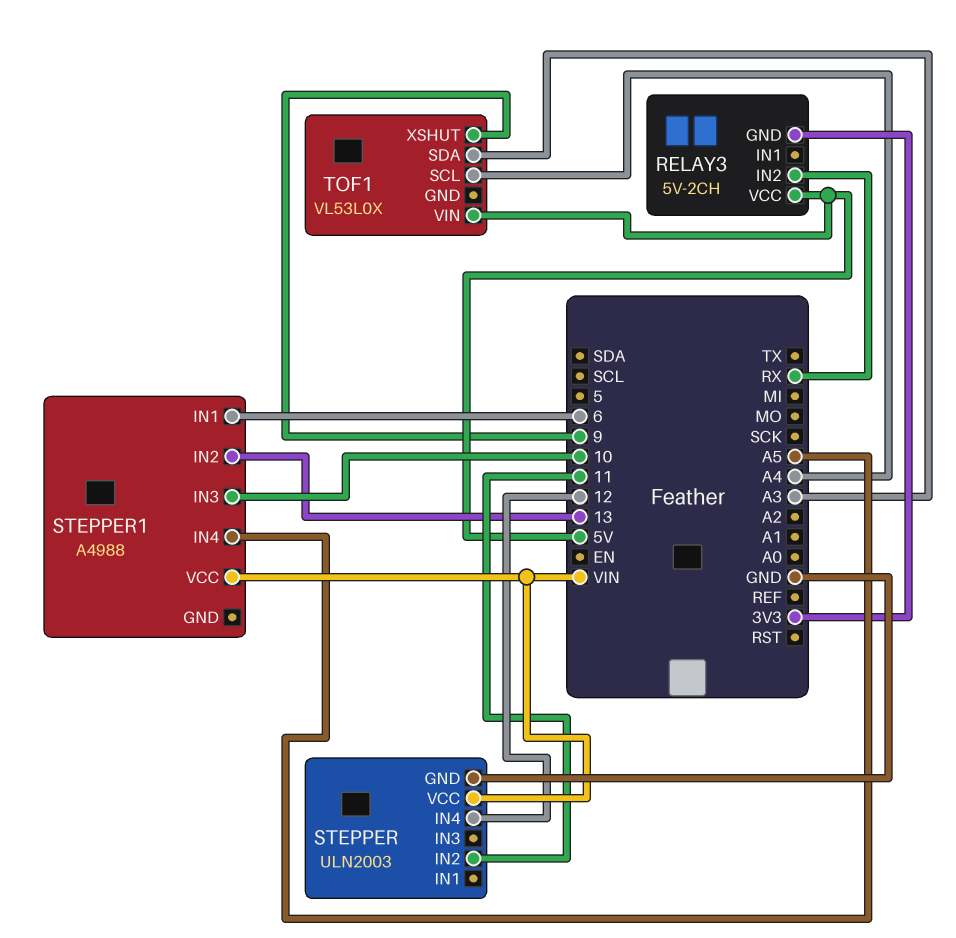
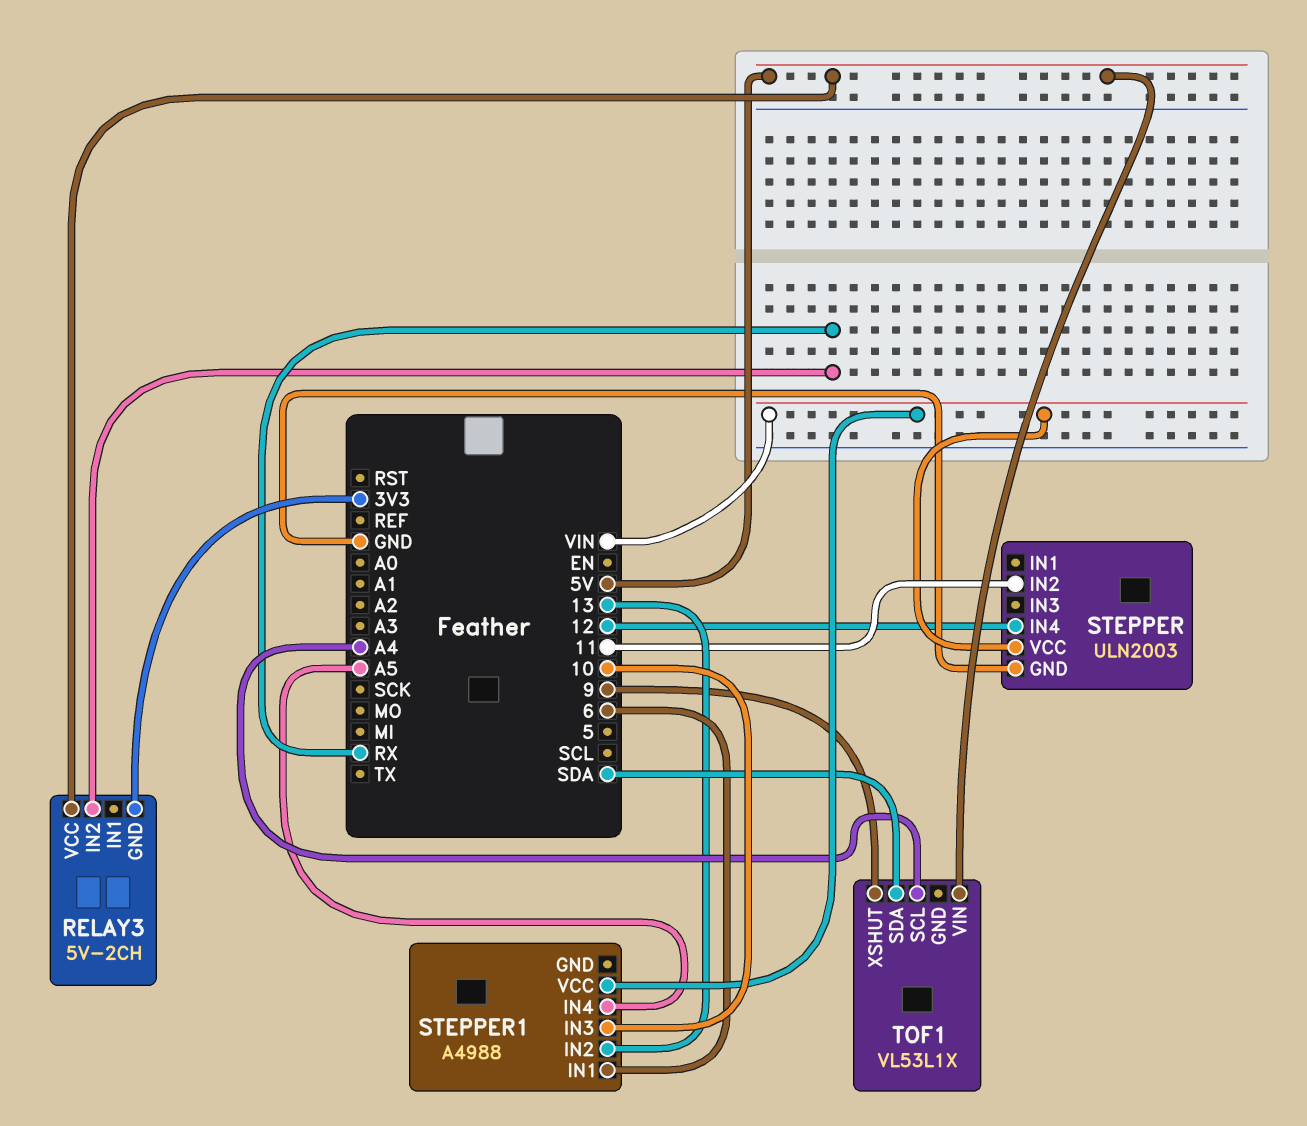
TOF1: VL53L0X -> VL53L1X
TOF1 pin SDA: A3 -> SDA

